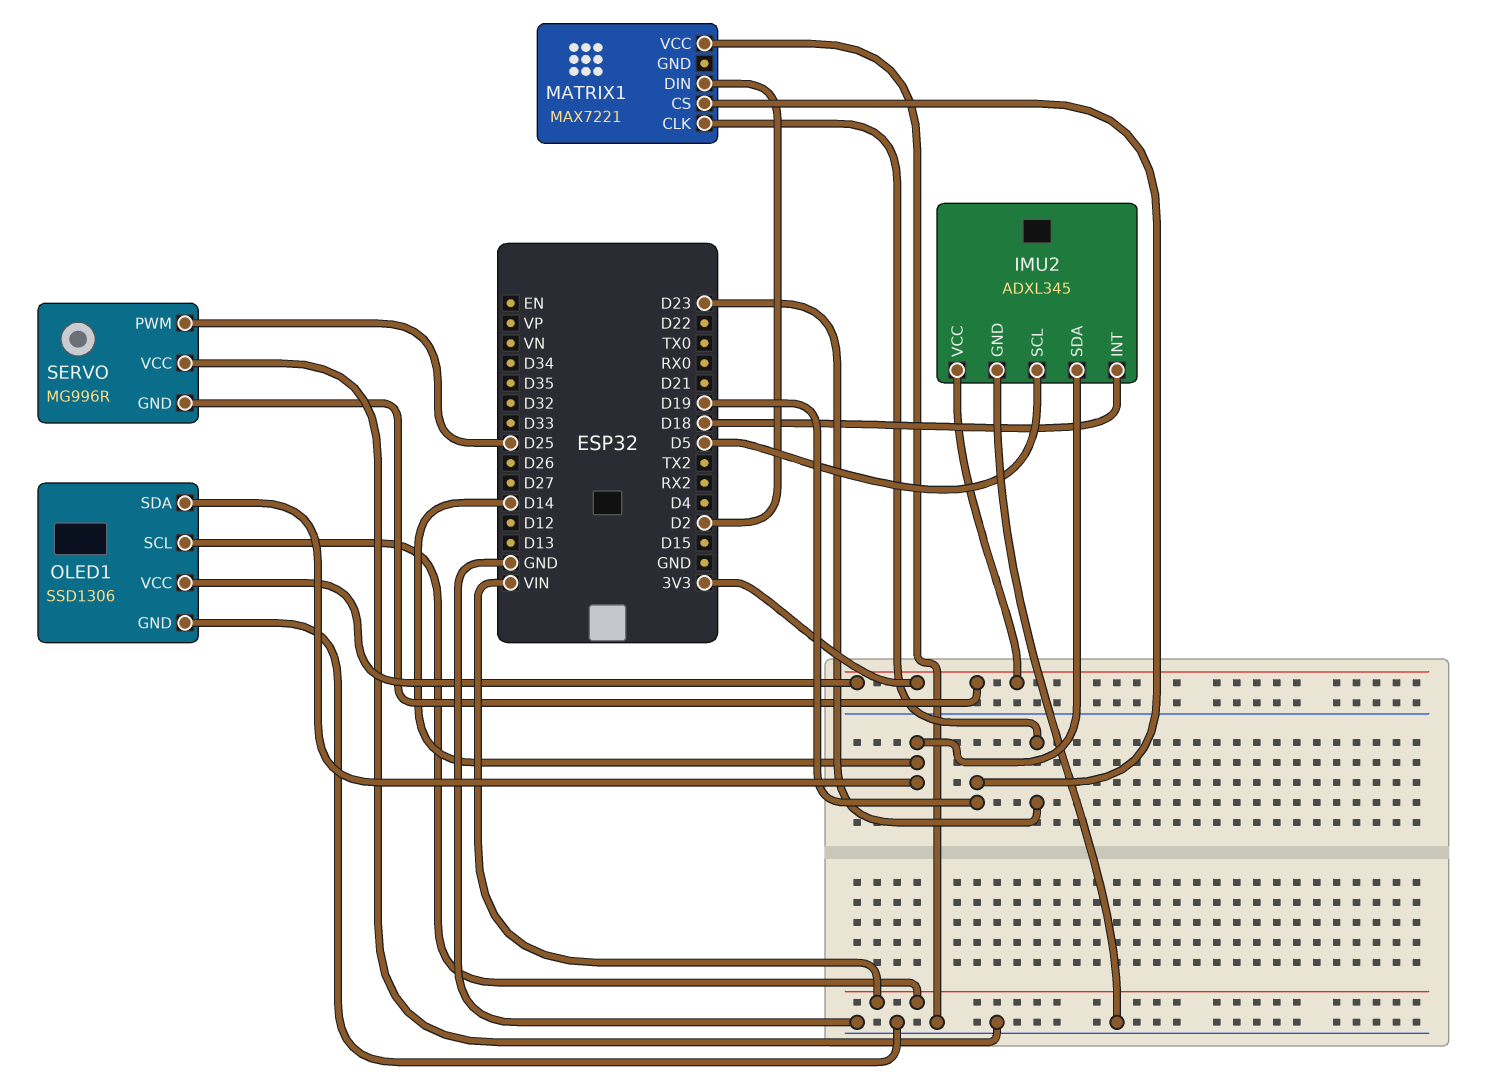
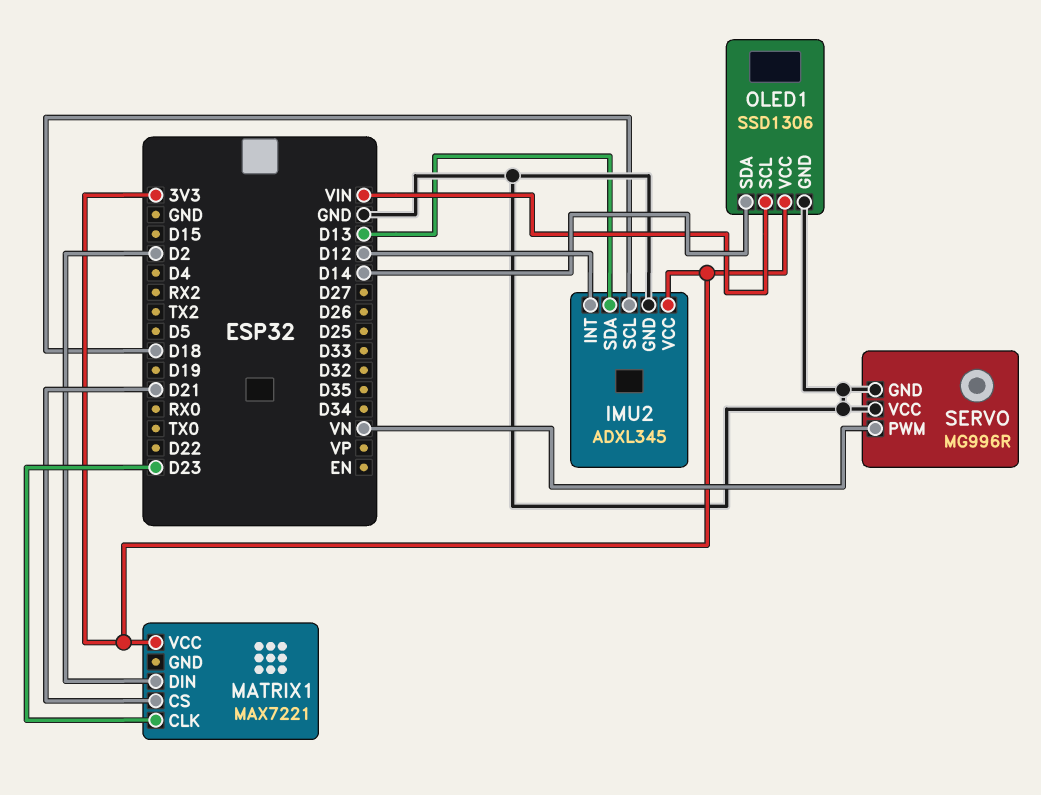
IMU2 pin INT: D18 -> D12
IMU2 pin SCL: D5 -> D18
IMU2 pin SDA: D14 -> D13
MATRIX1 pin CS: D19 -> D21
MATRIX1 pin VCC: GND -> 3V3
SERVO pin GND: 3V3 -> GND
SERVO pin PWM: D25 -> VN

